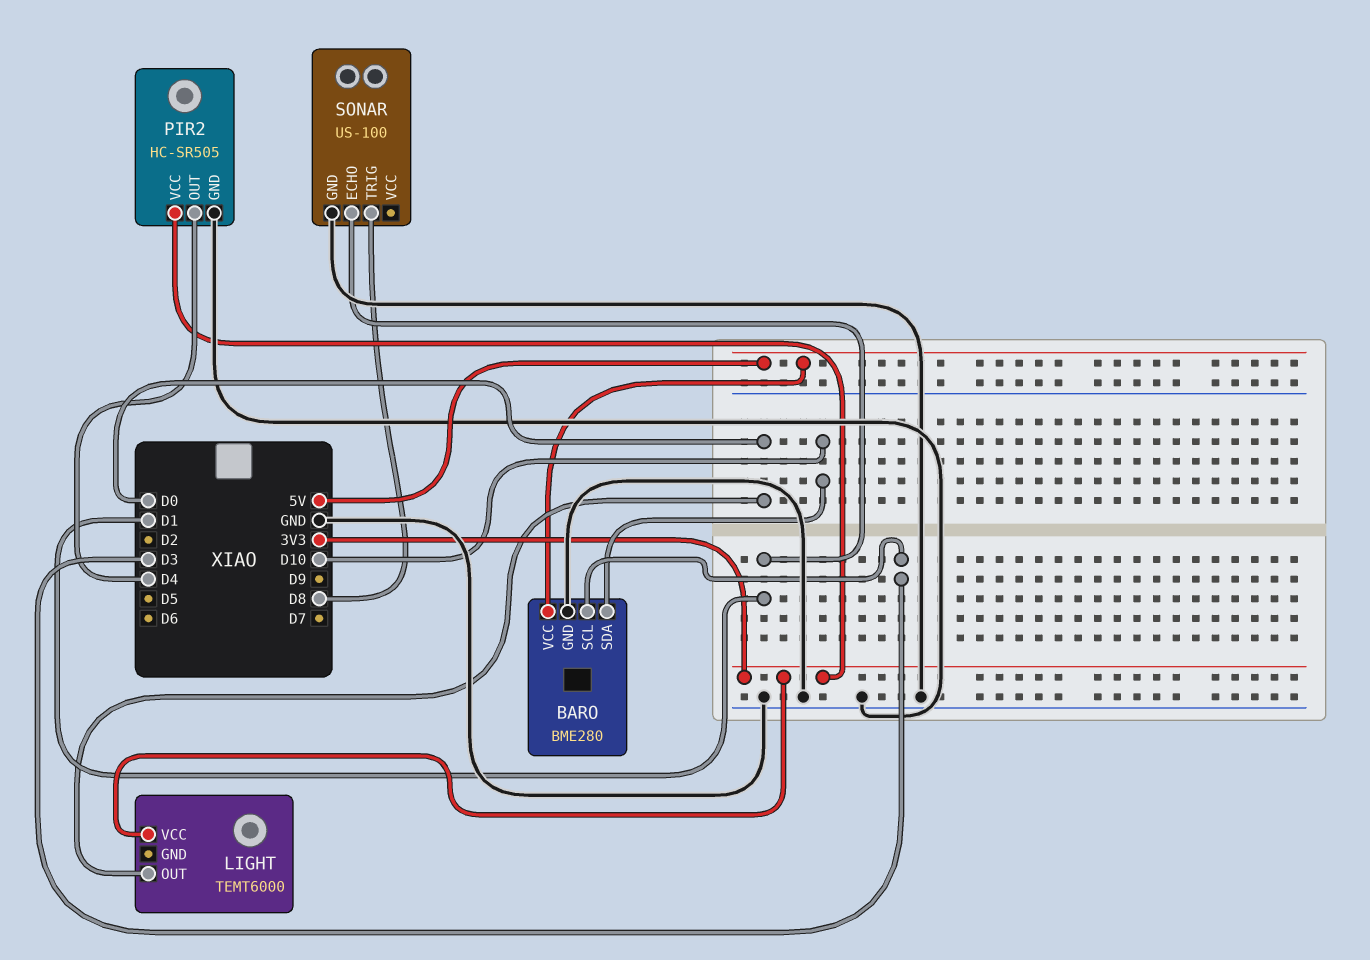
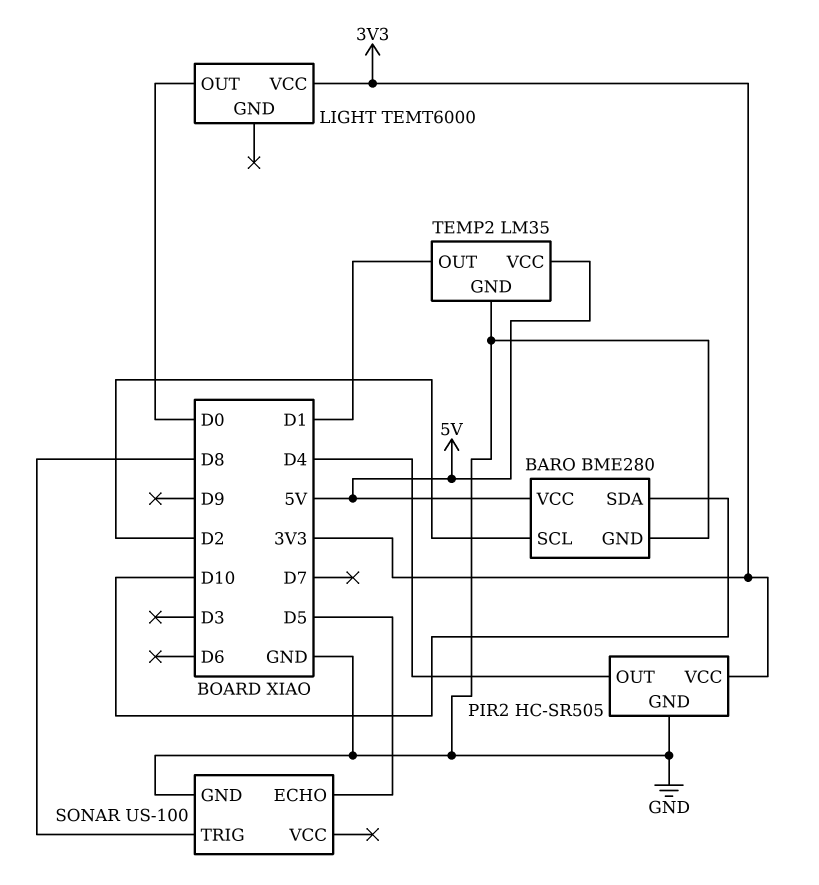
BARO pin SCL: D3 -> D2
SONAR pin ECHO: D1 -> D5
TEMP2: none -> LM35
TEMP2 pin GND: none -> GND
TEMP2 pin OUT: none -> D1
TEMP2 pin VCC: none -> 5V

